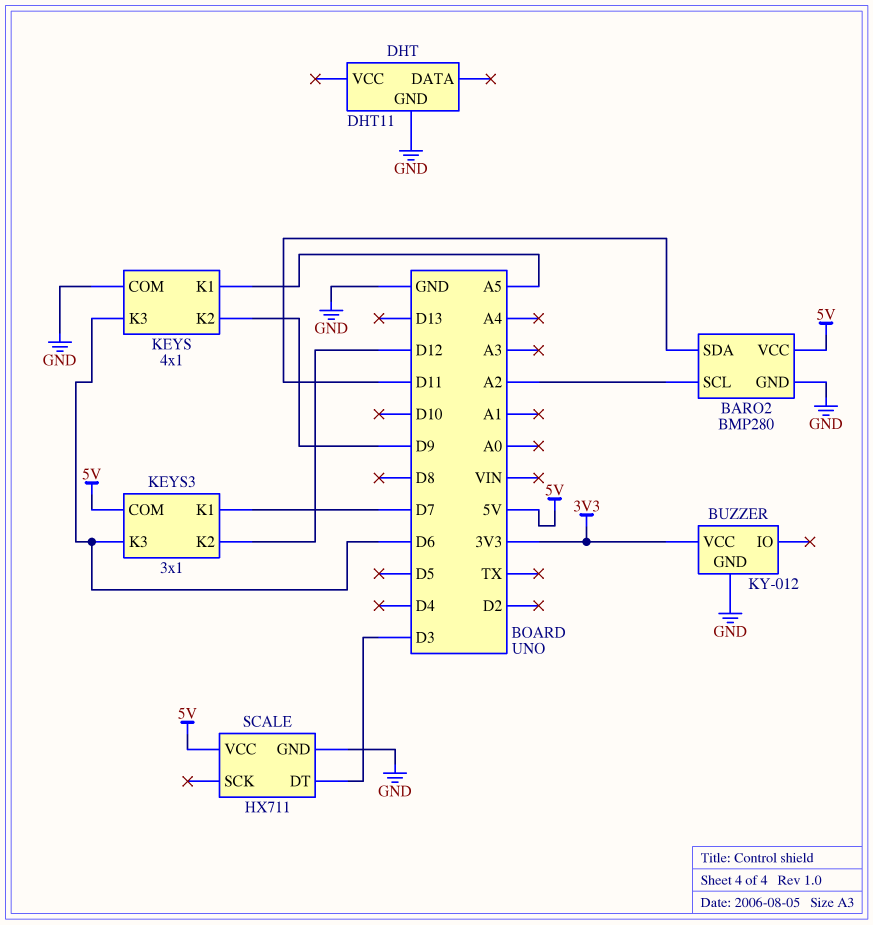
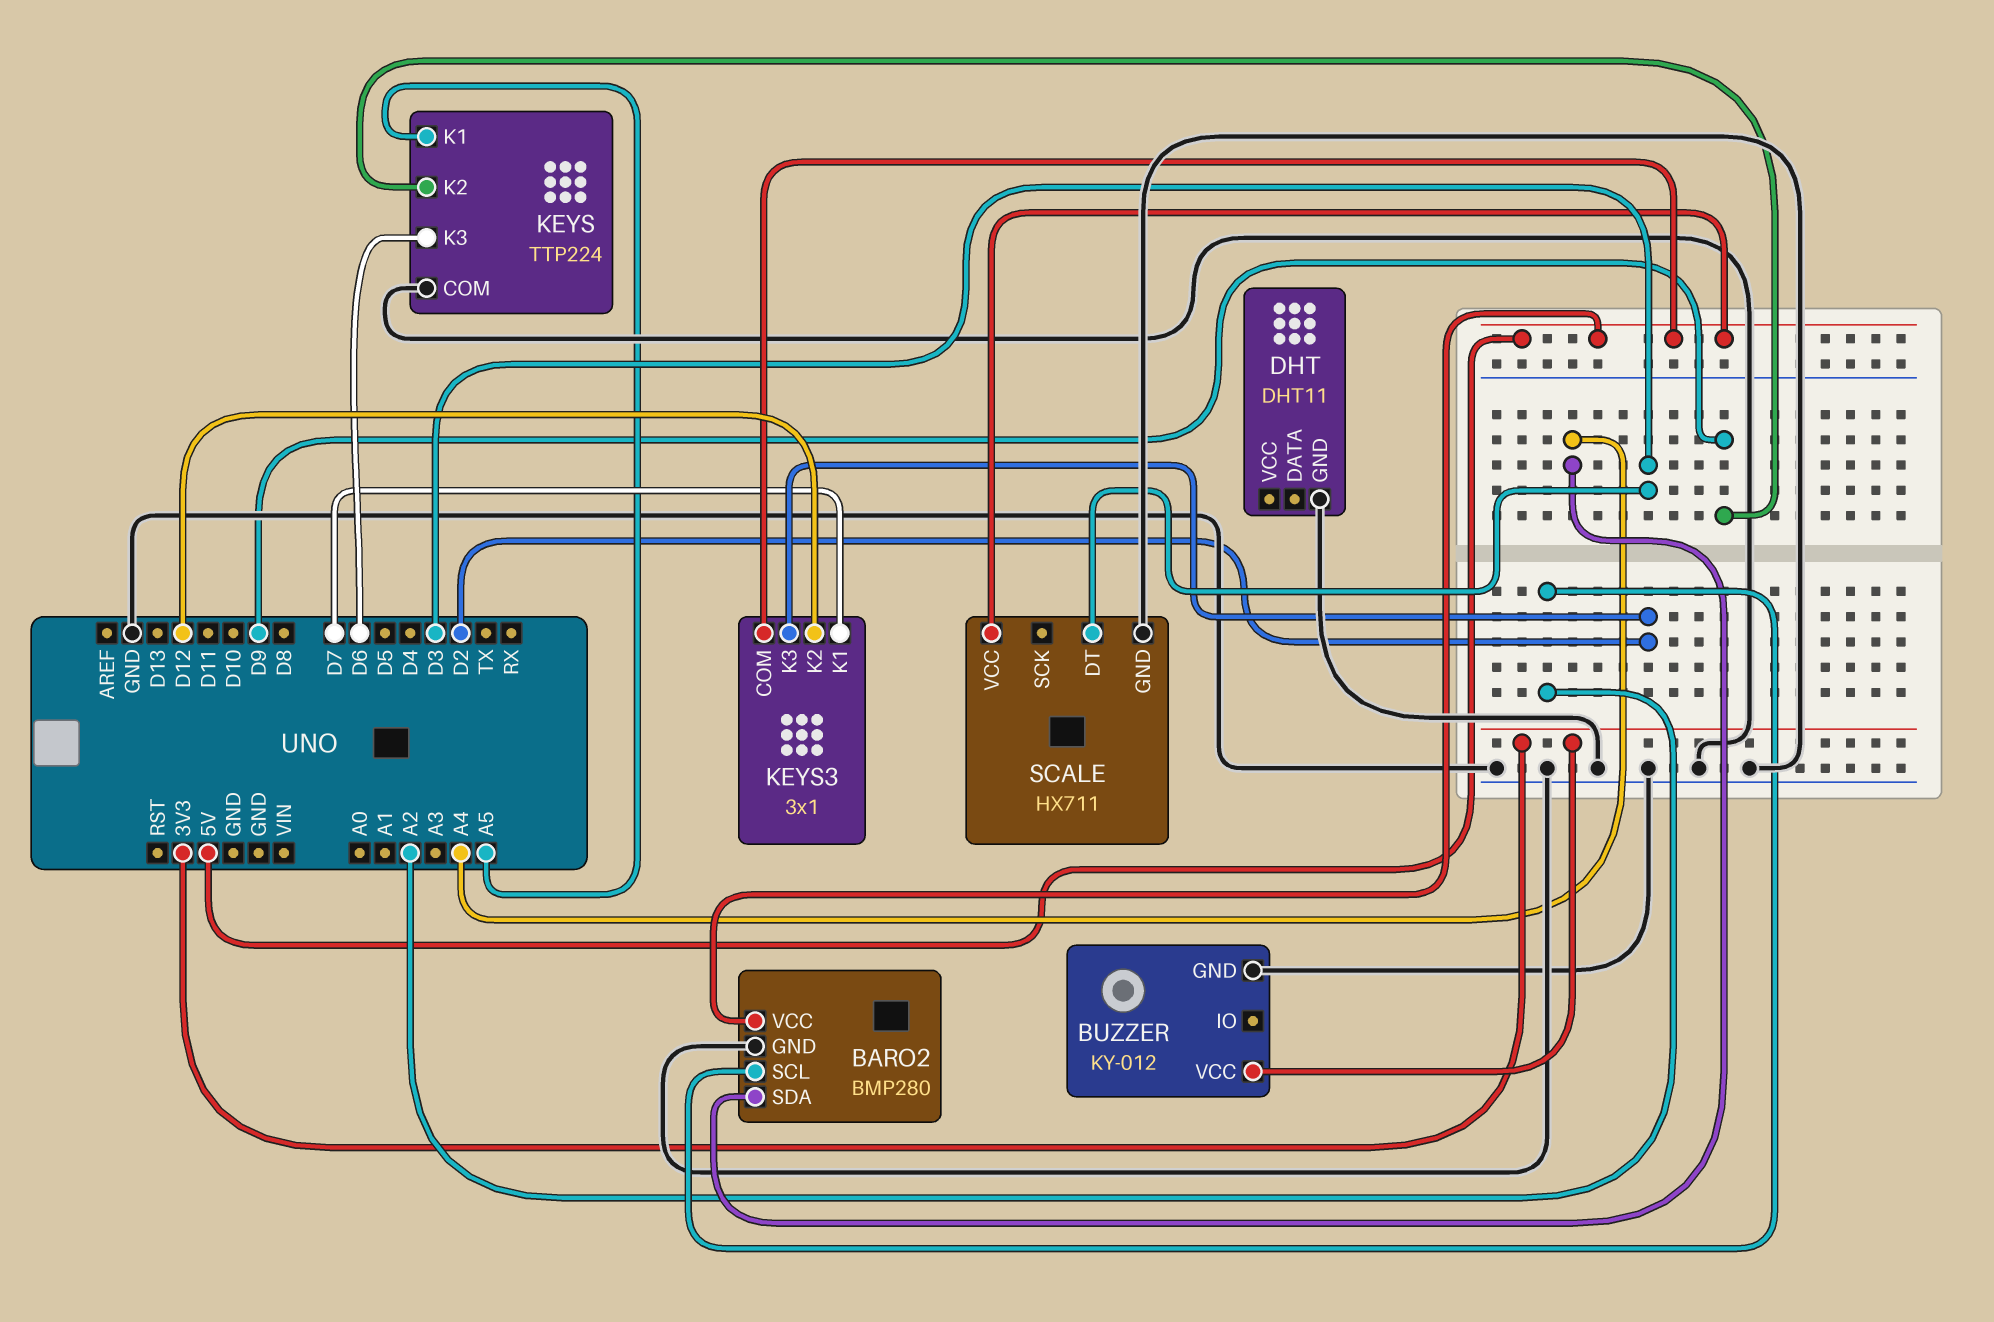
BARO2 pin SDA: D11 -> A4
KEYS: 4x1 -> TTP224
KEYS3 pin K3: D6 -> D2

